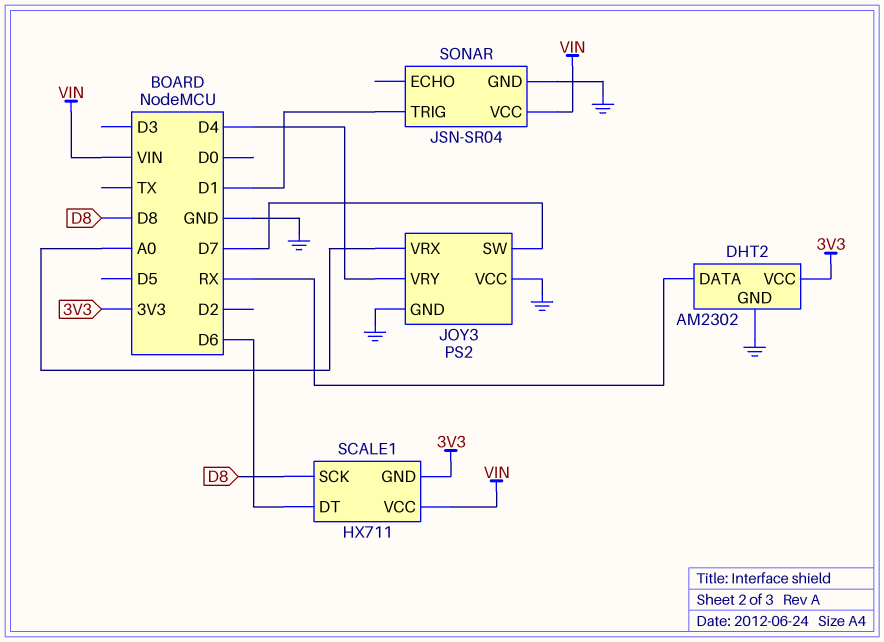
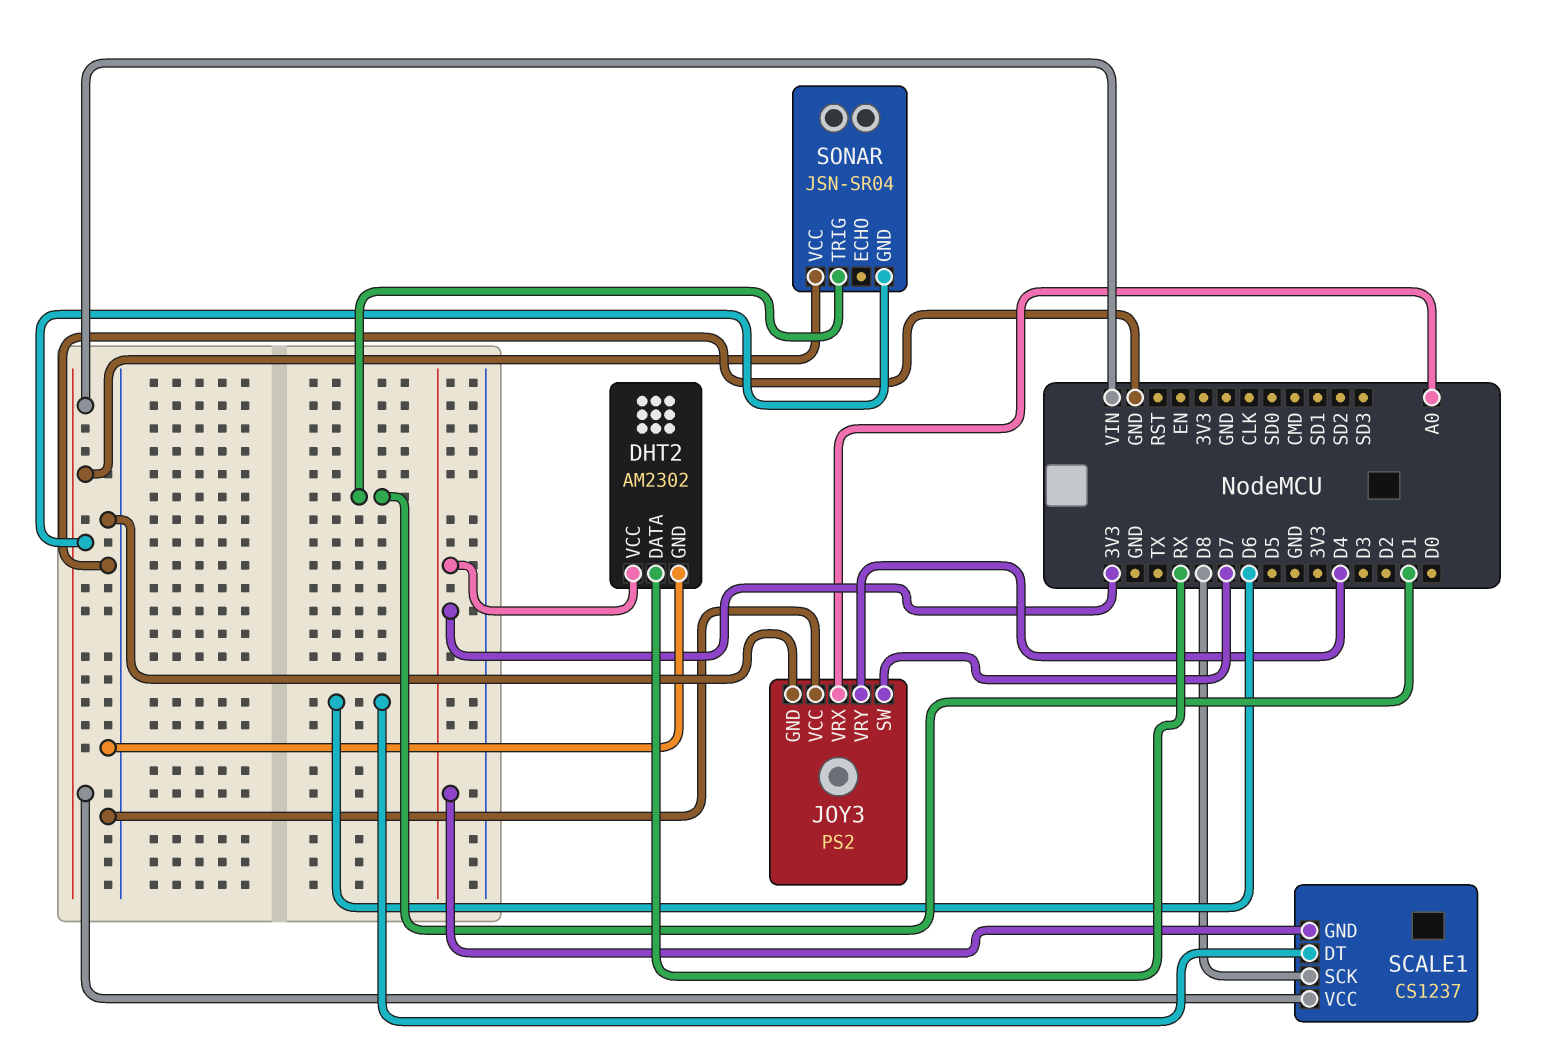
SCALE1: HX711 -> CS1237
SONAR pin GND: GND -> VIN

